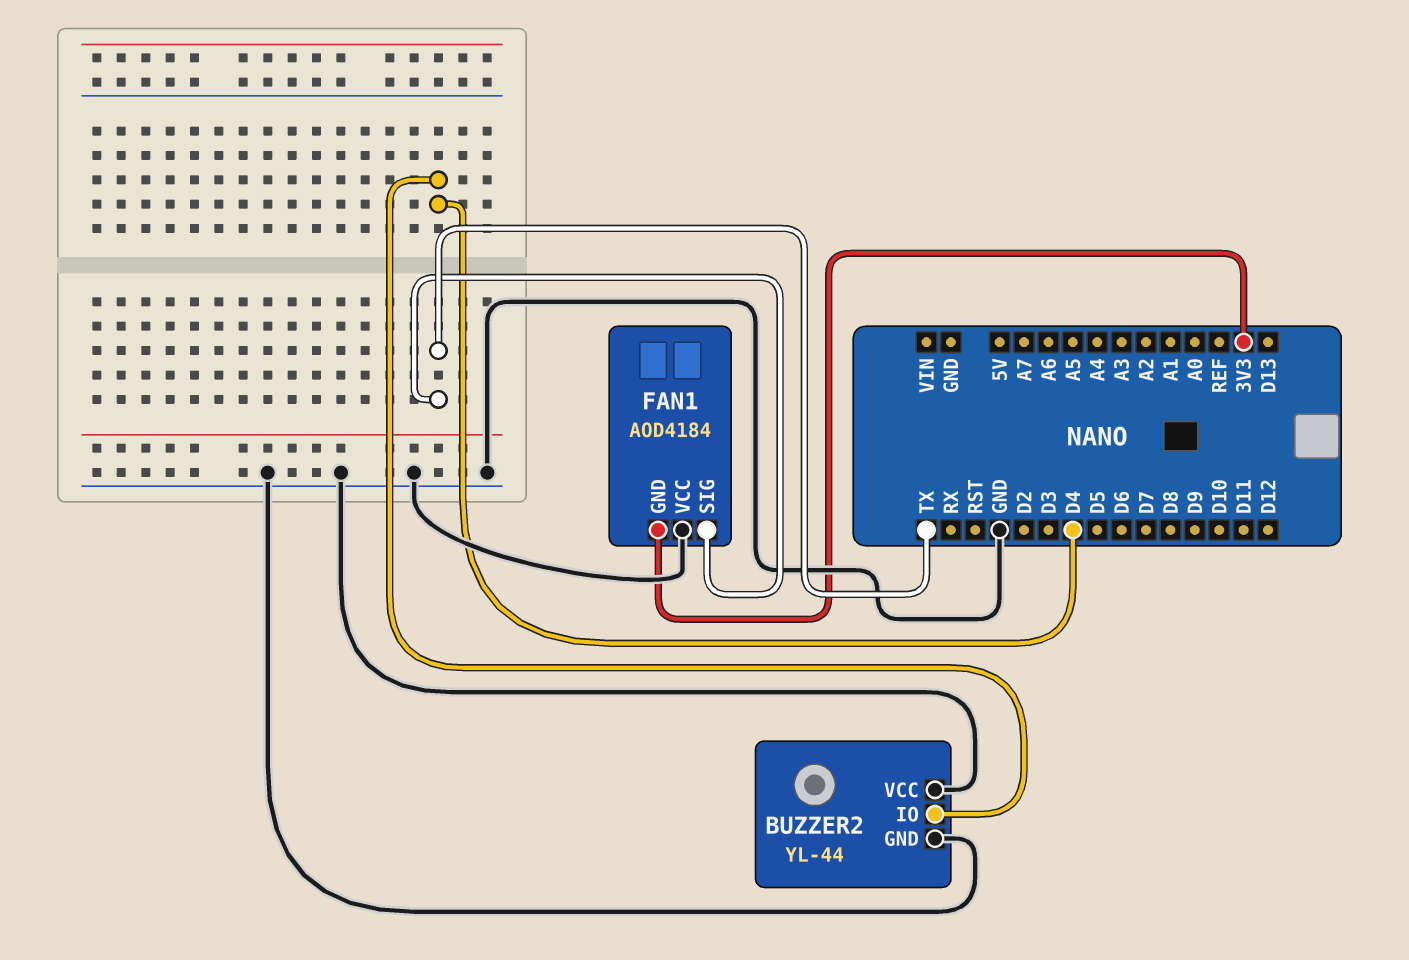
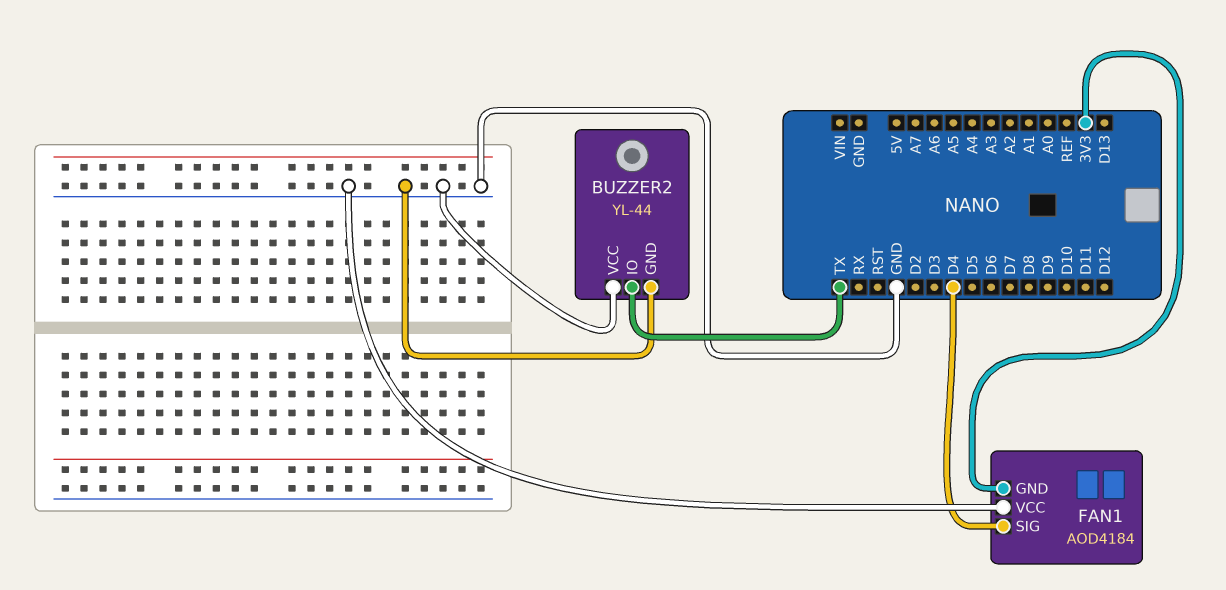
BUZZER2 pin IO: D4 -> TX
FAN1 pin SIG: TX -> D4

